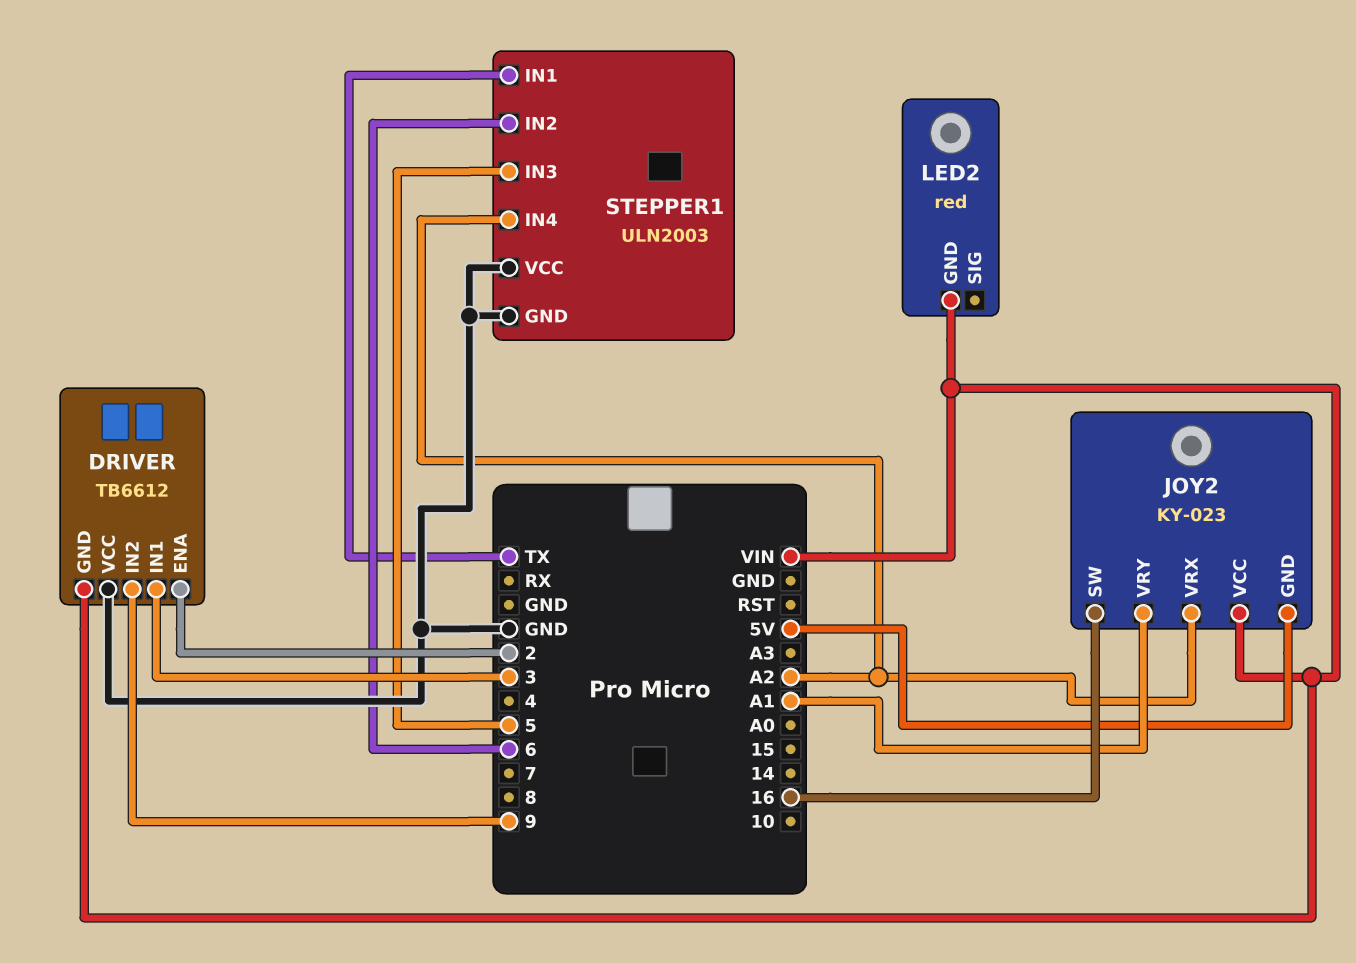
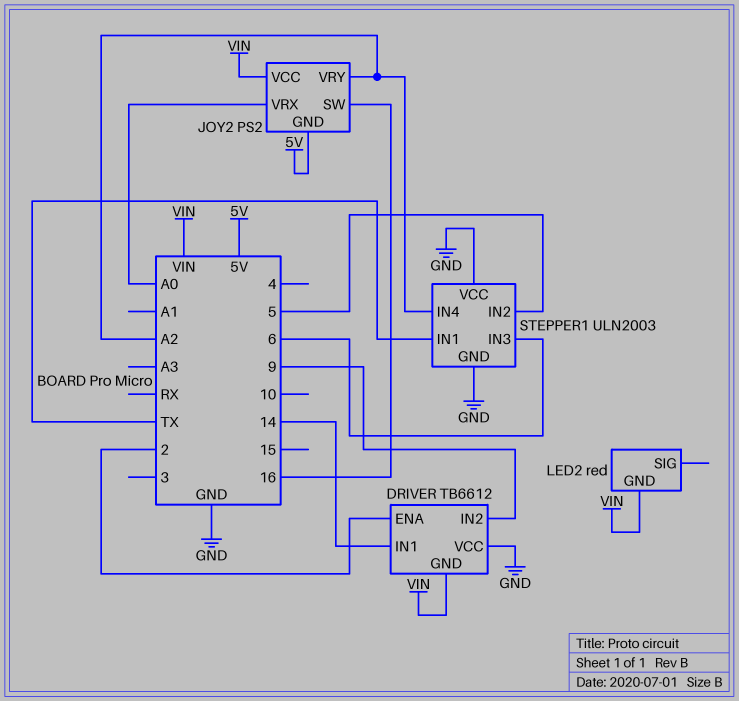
DRIVER pin IN1: 3 -> 14
JOY2: KY-023 -> PS2
JOY2 pin VRX: A2 -> A0
JOY2 pin VRY: A1 -> A2
STEPPER1 pin IN2: 6 -> 5
STEPPER1 pin IN3: 5 -> 6

